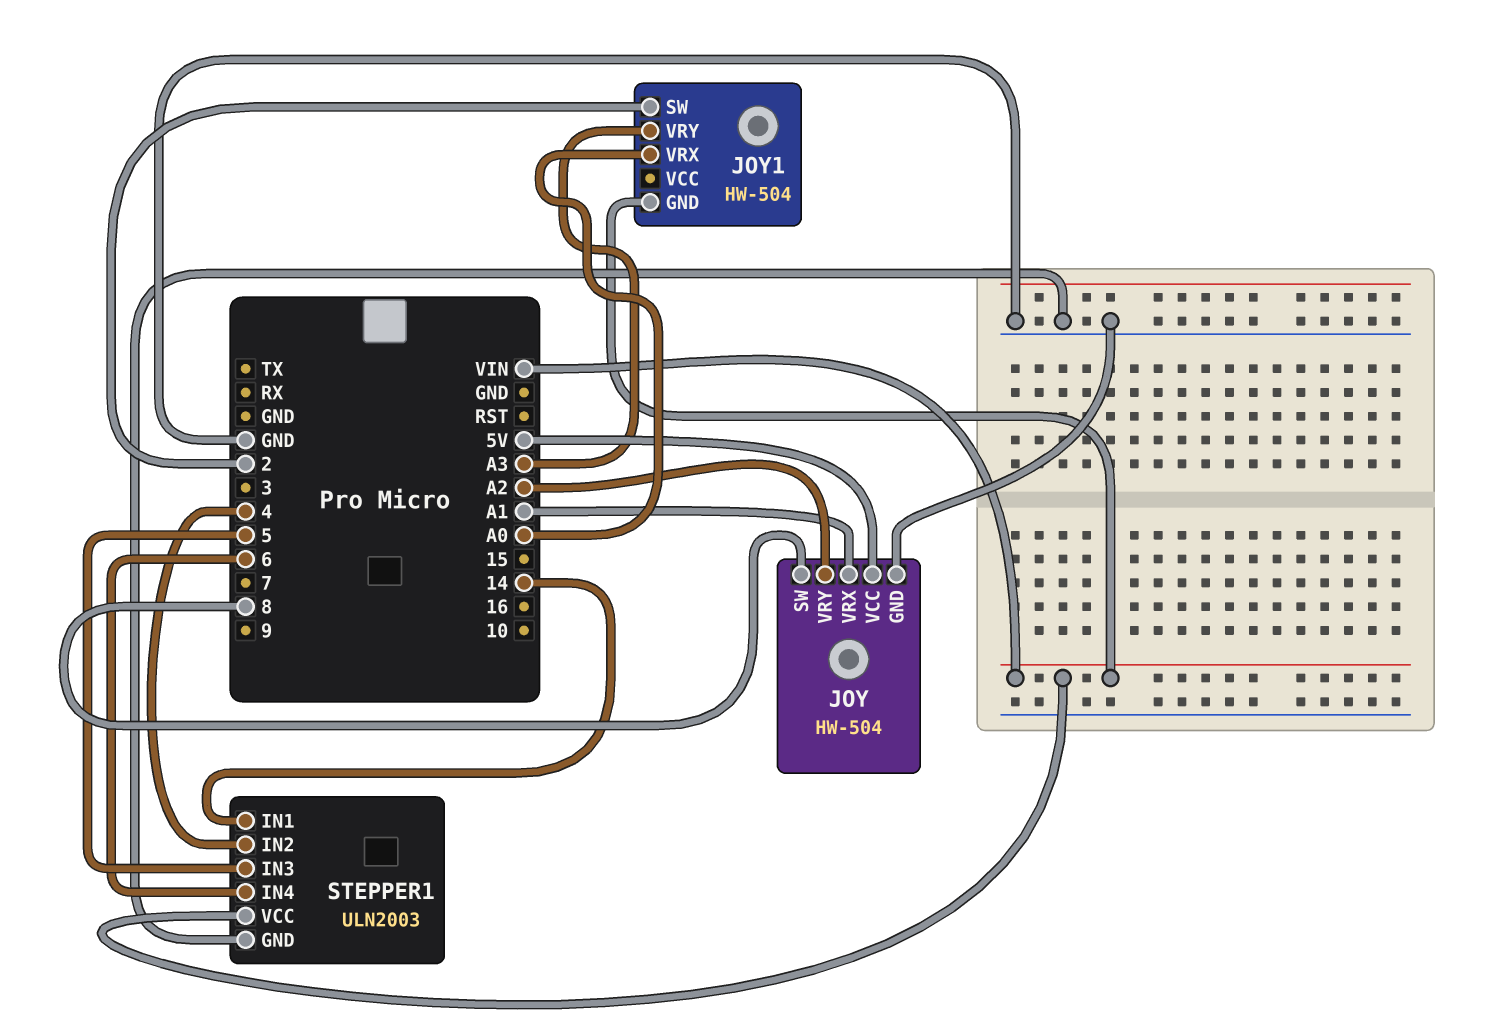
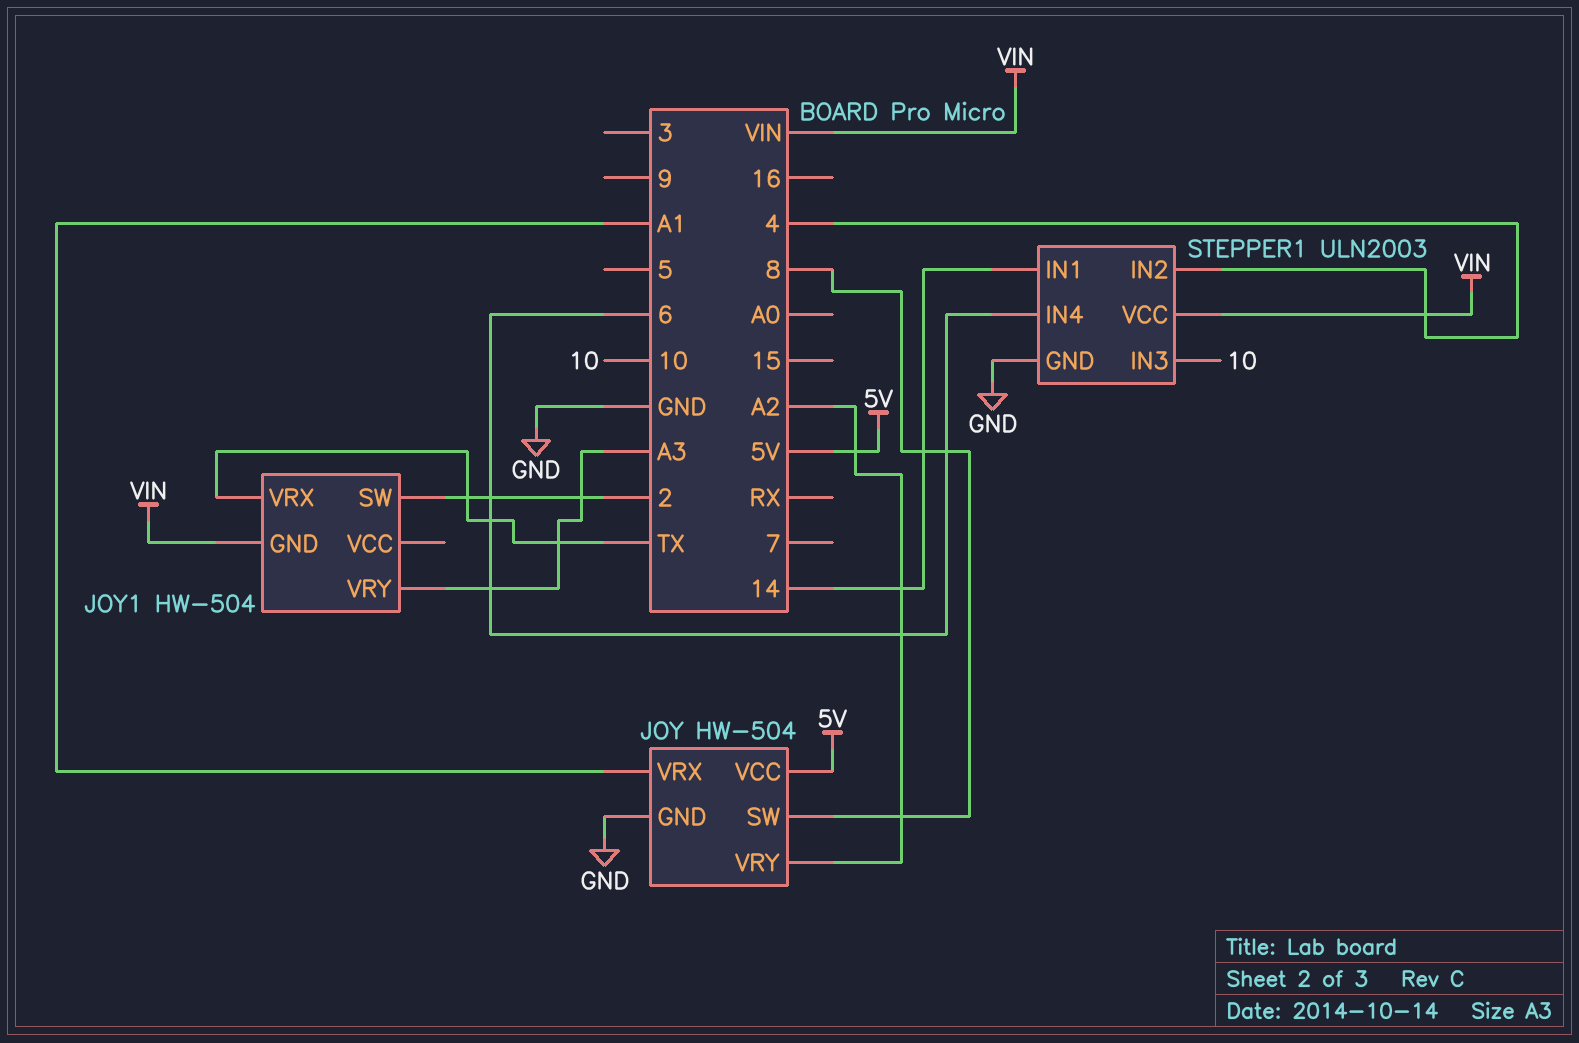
JOY1 pin VRX: A0 -> TX
STEPPER1 pin IN3: 5 -> 10

